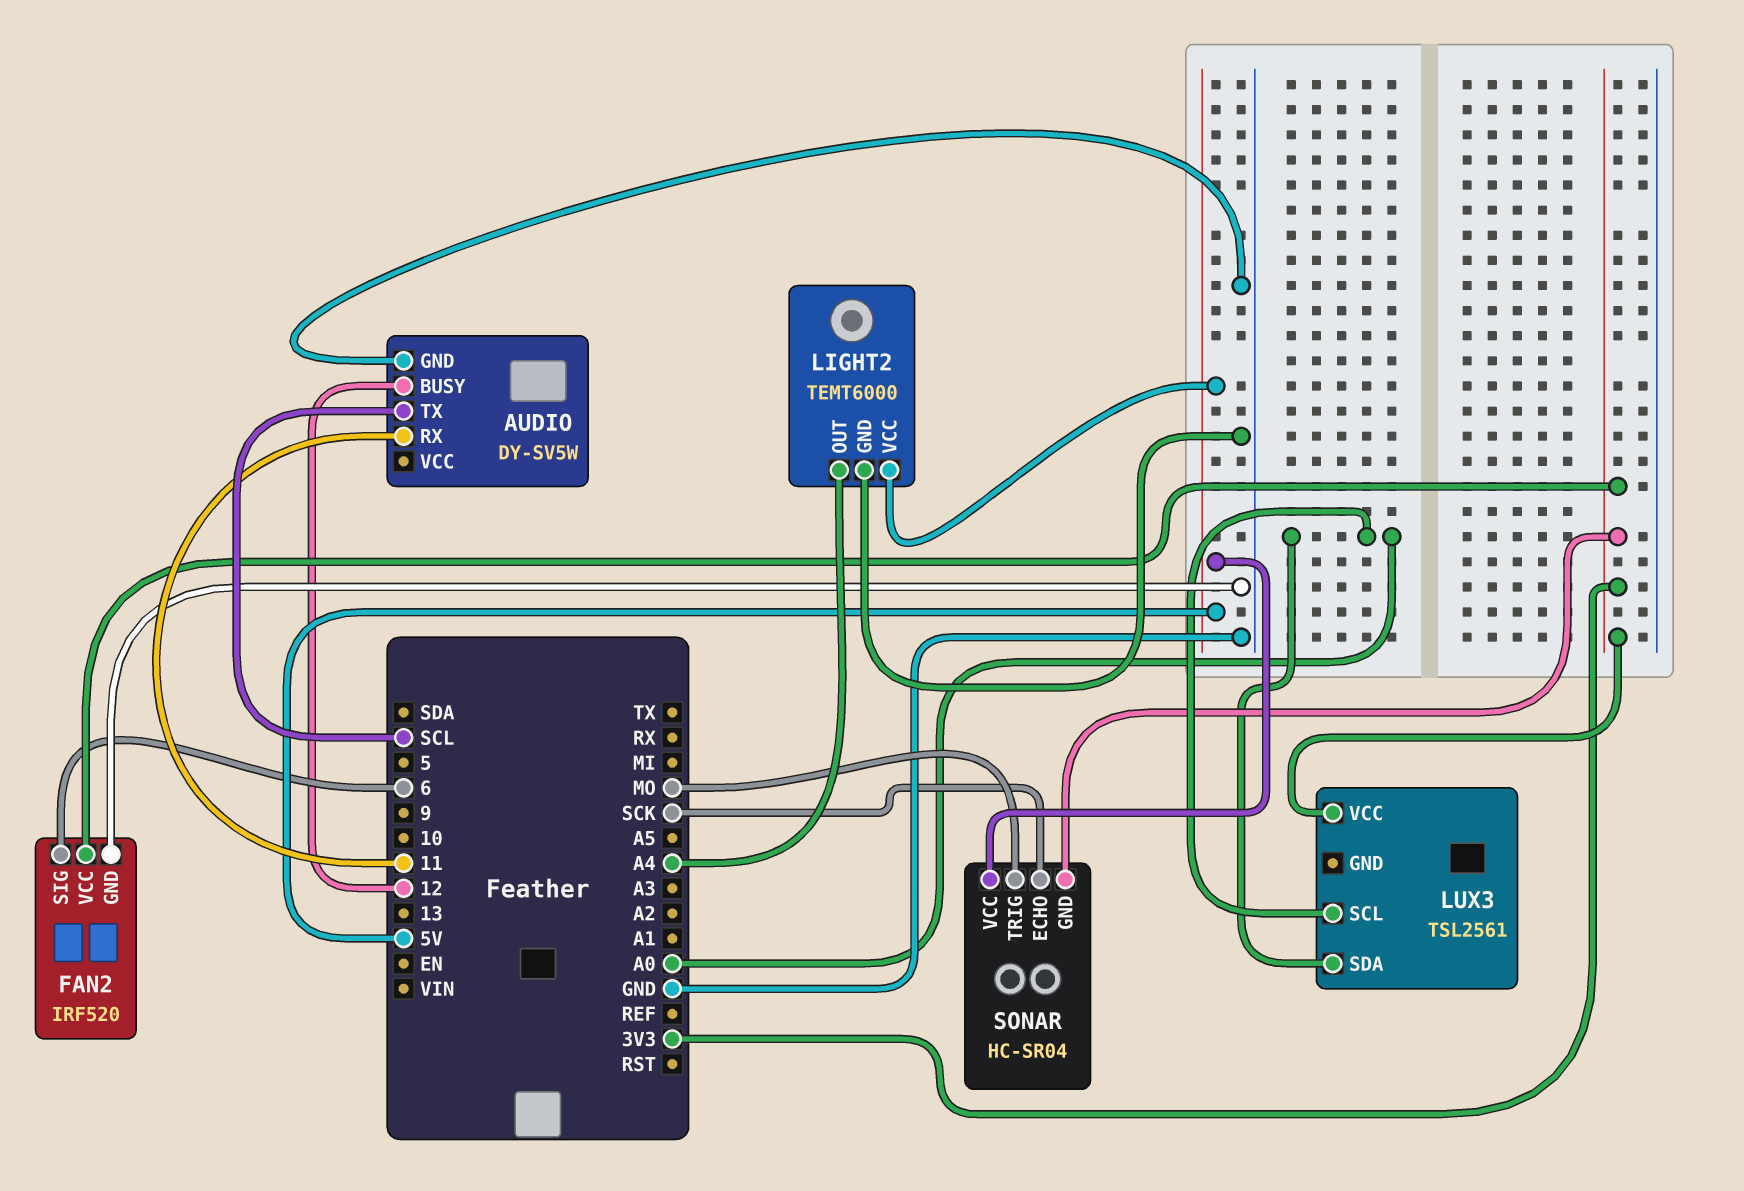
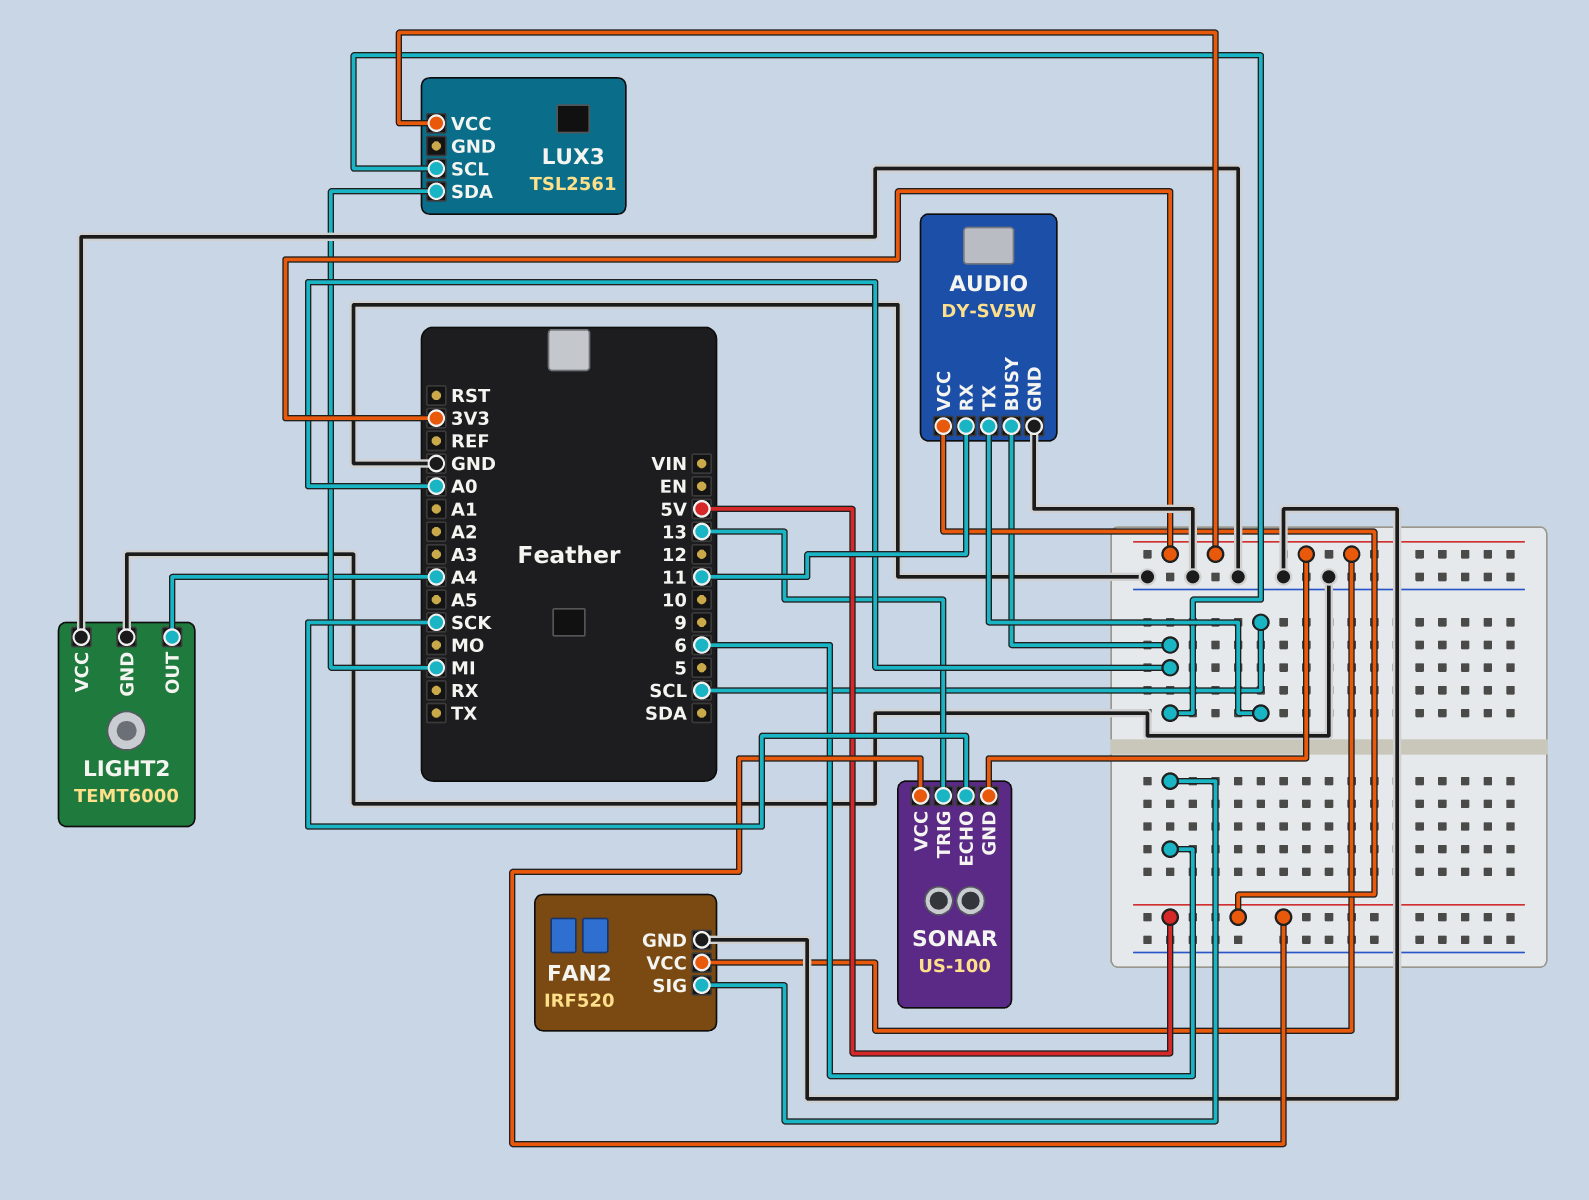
AUDIO pin BUSY: 12 -> A0
AUDIO pin VCC: none -> 5V
LIGHT2 pin VCC: 5V -> GND
LUX3 pin SDA: A0 -> MI
SONAR: HC-SR04 -> US-100
SONAR pin TRIG: MO -> 13

